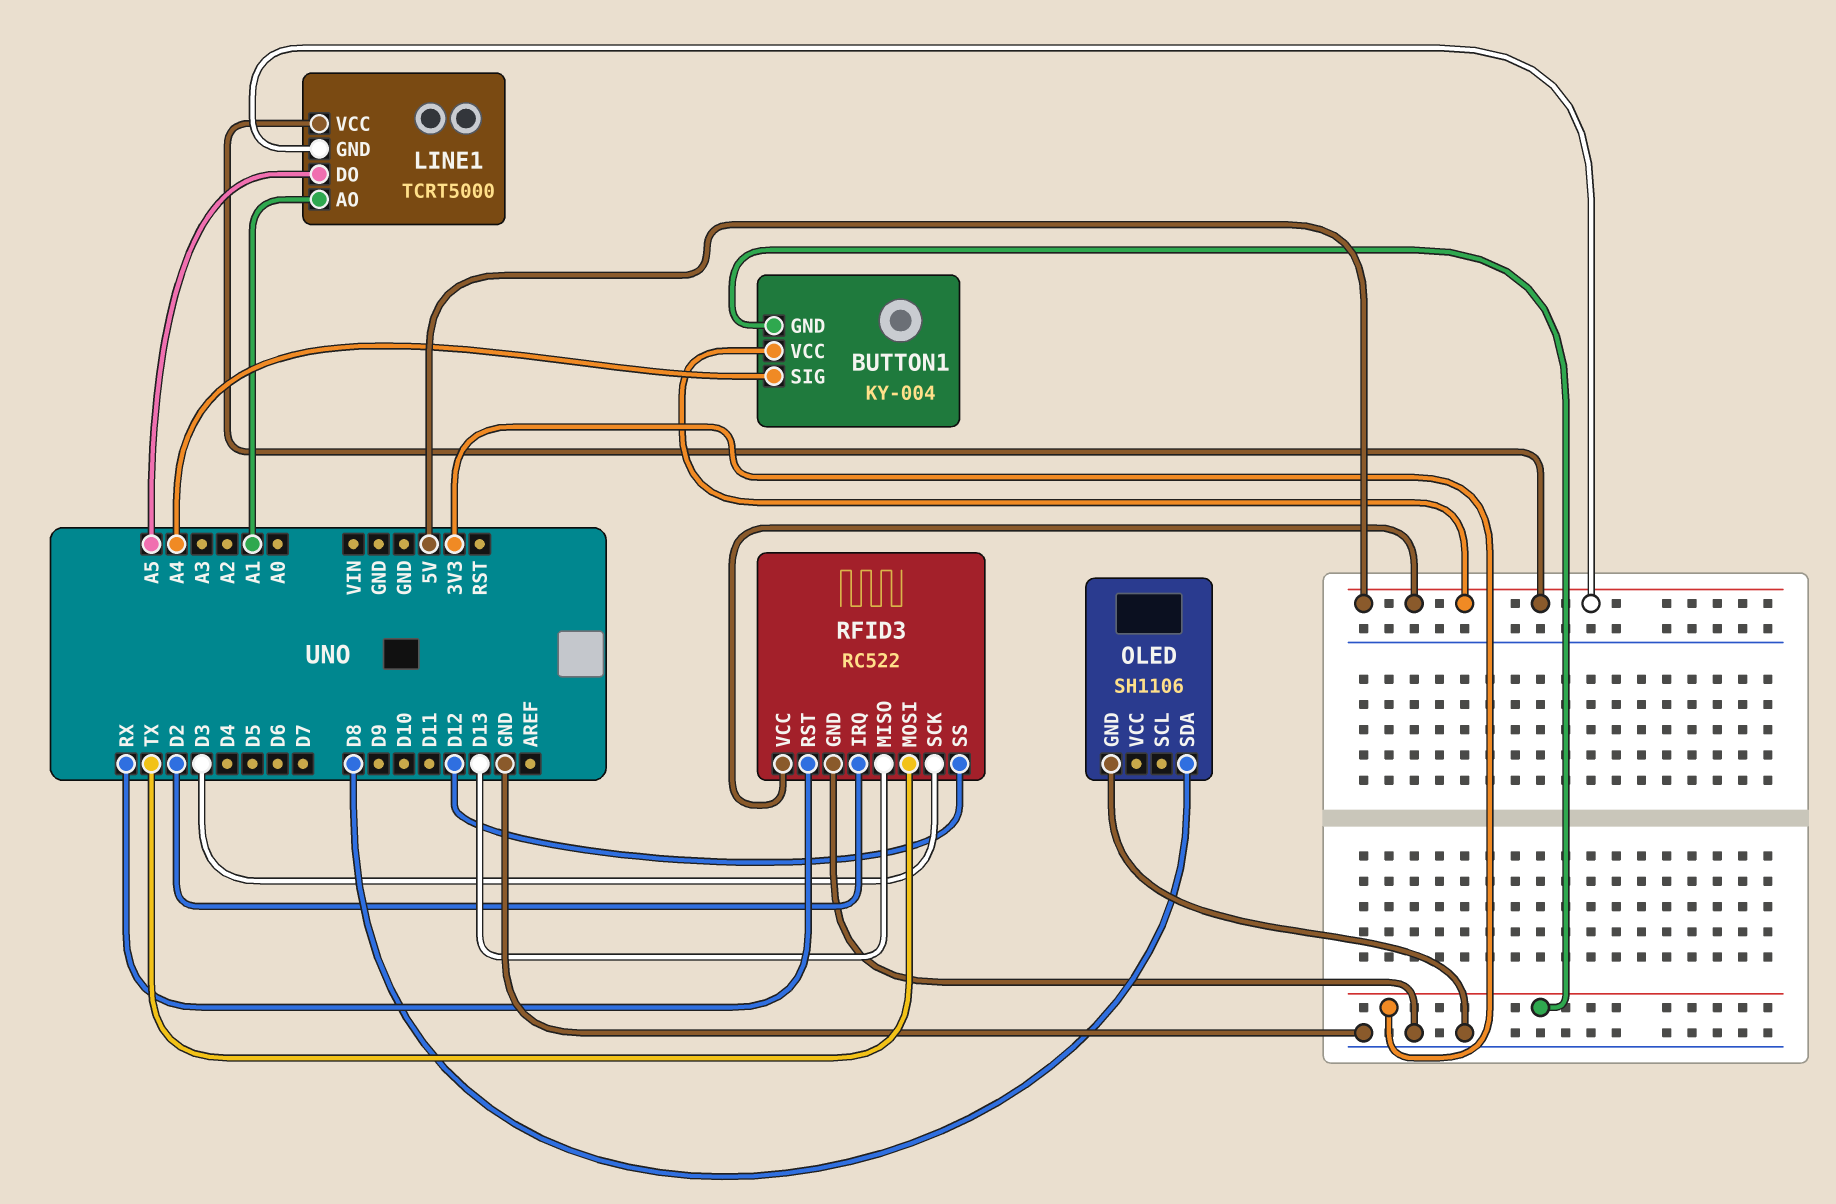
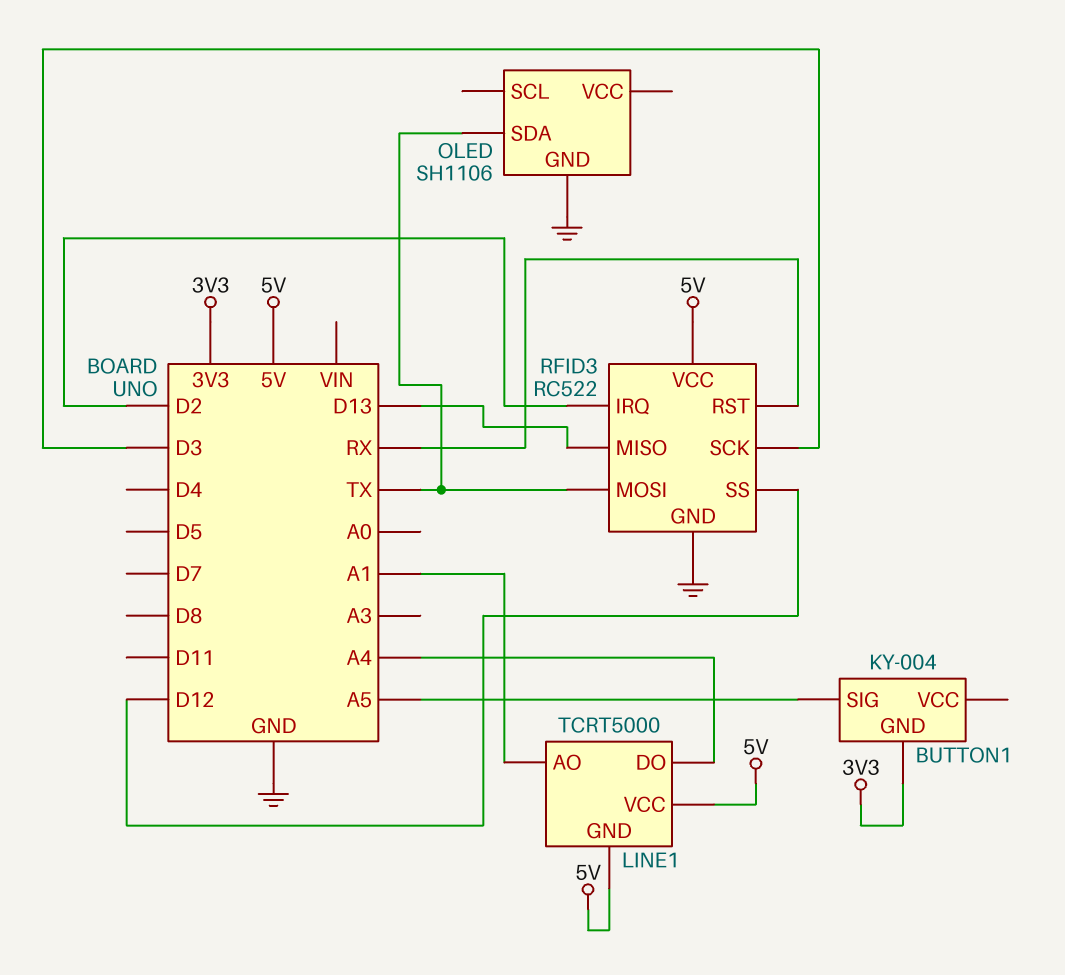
BUTTON1 pin SIG: A4 -> A5
BUTTON1 pin VCC: 5V -> none
LINE1 pin DO: A5 -> A4
OLED pin SDA: D8 -> TX

